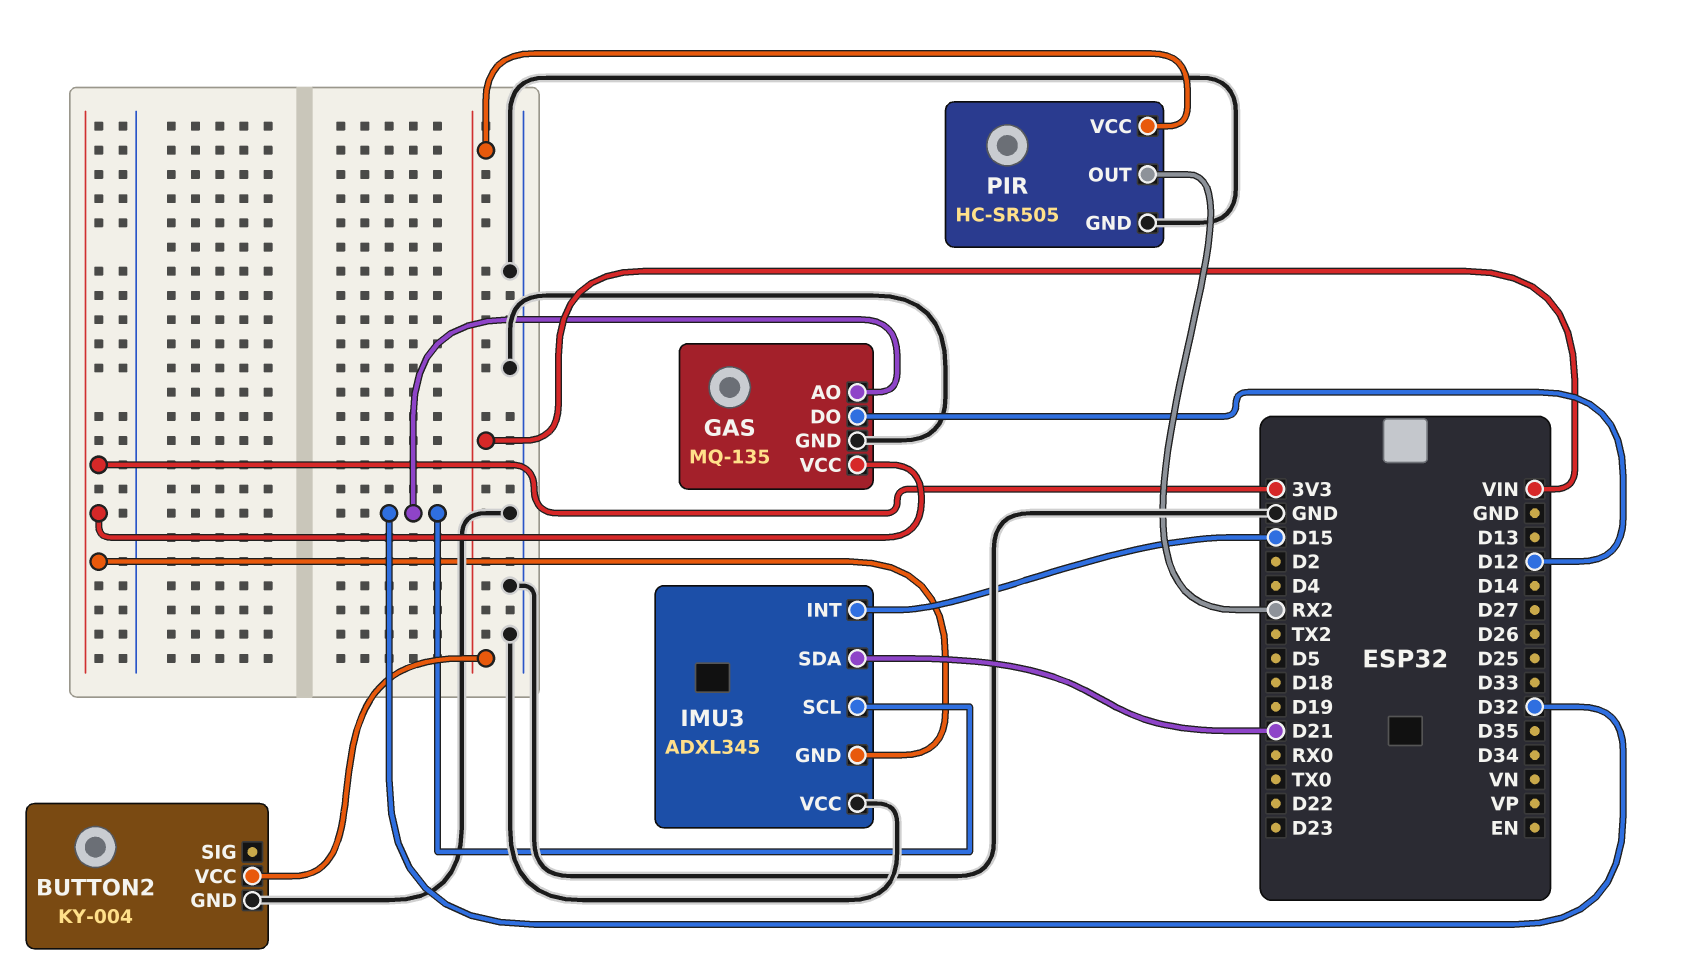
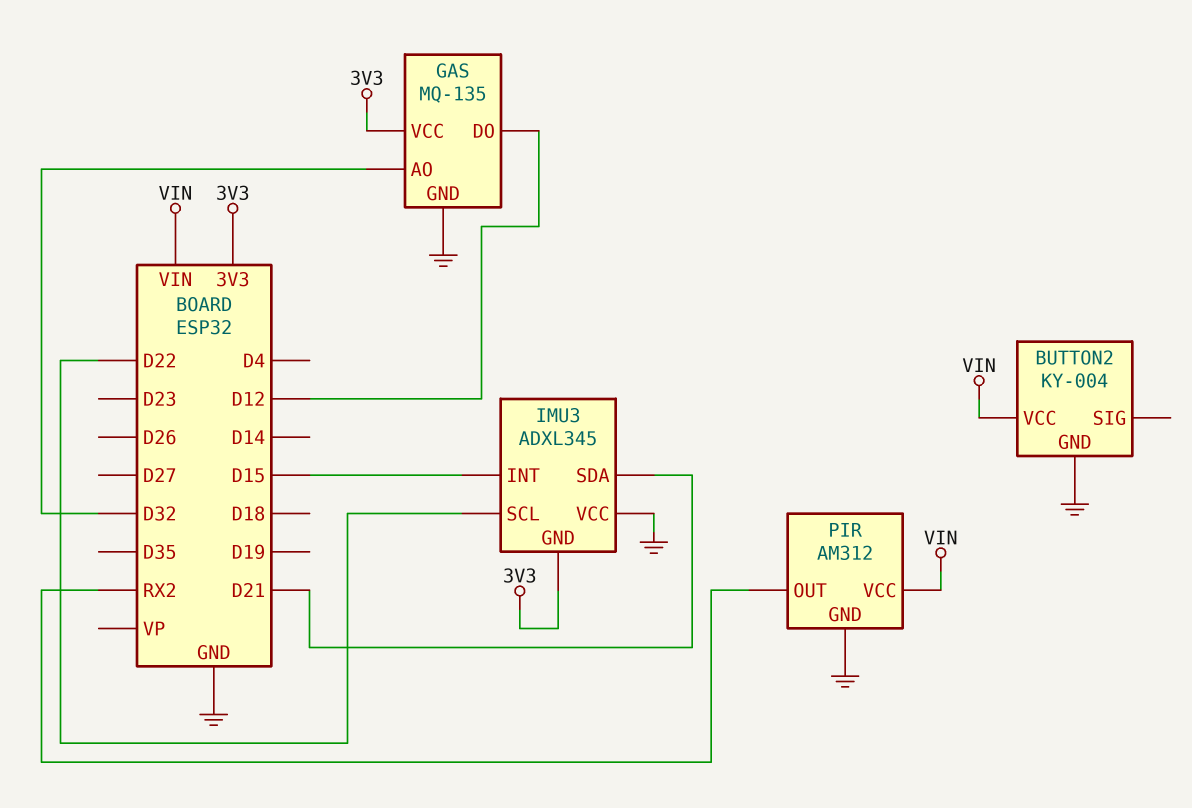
IMU3 pin SCL: D32 -> D22
PIR: HC-SR505 -> AM312

